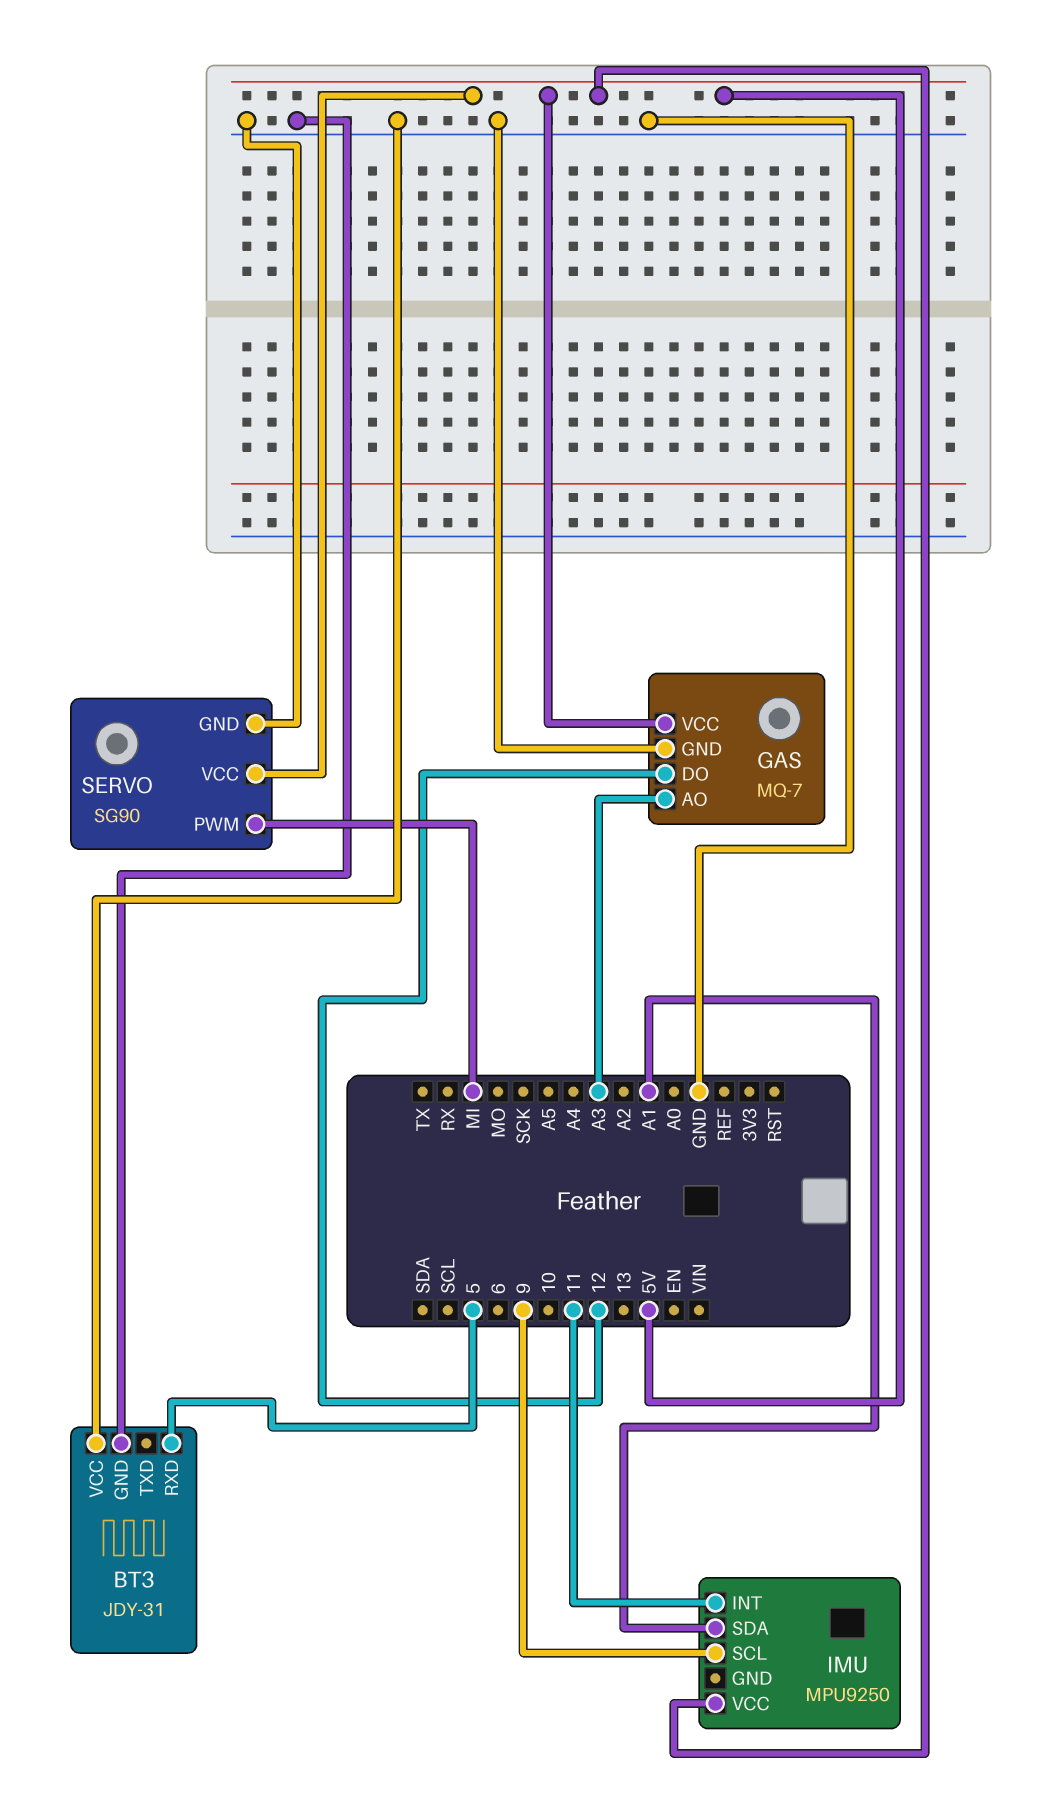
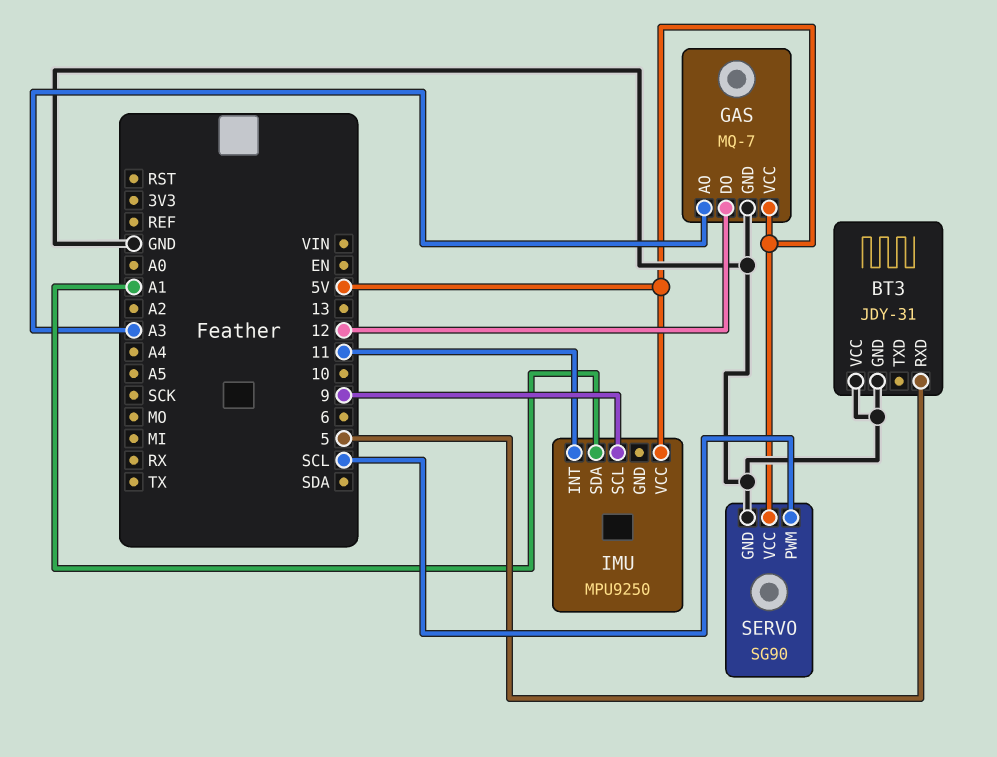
SERVO pin PWM: MI -> SCL

